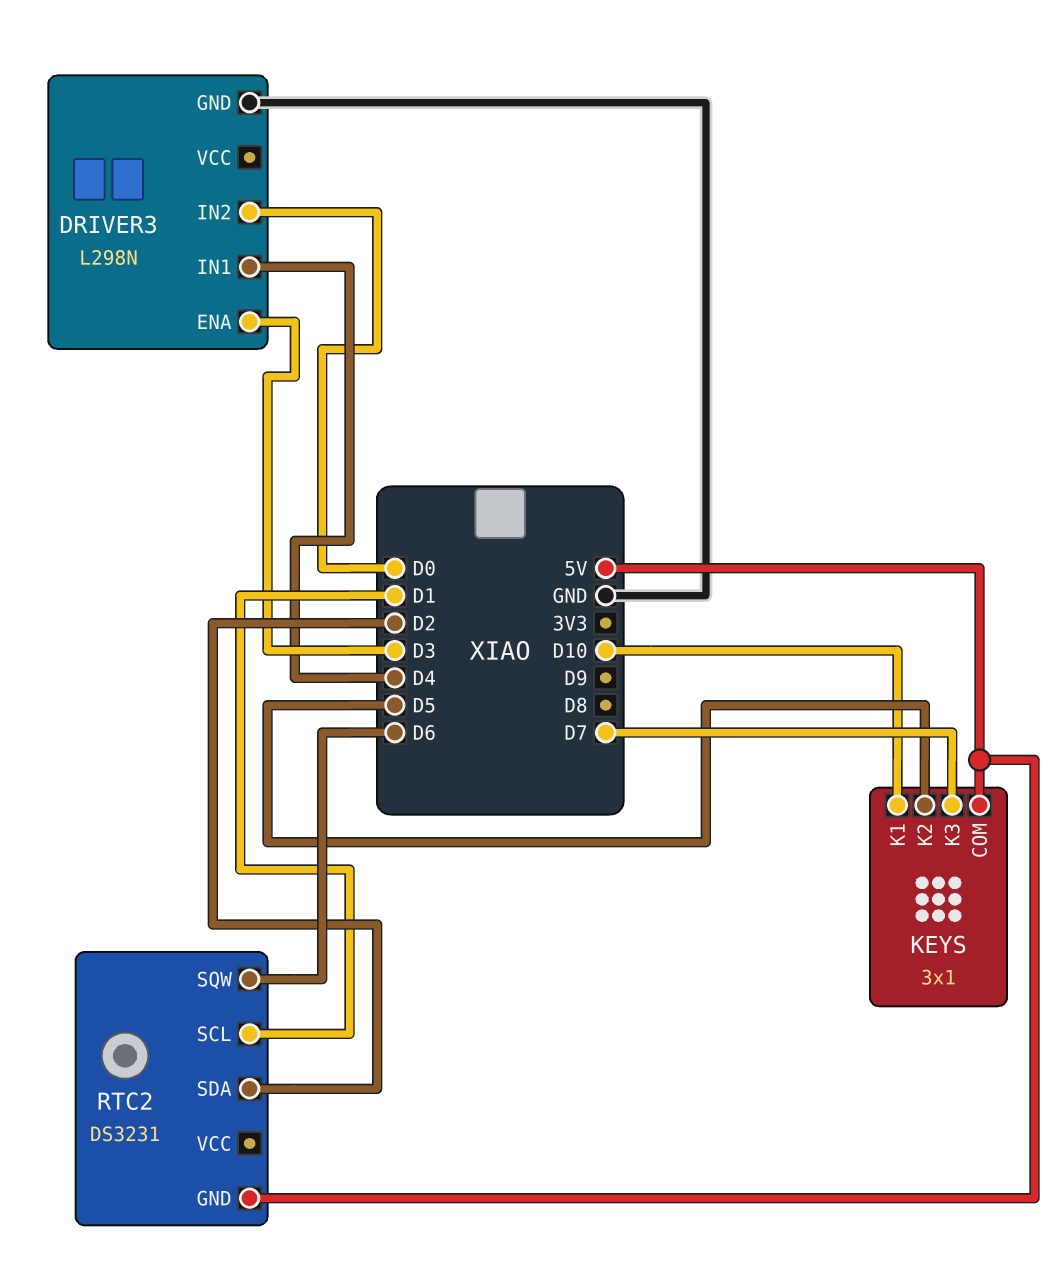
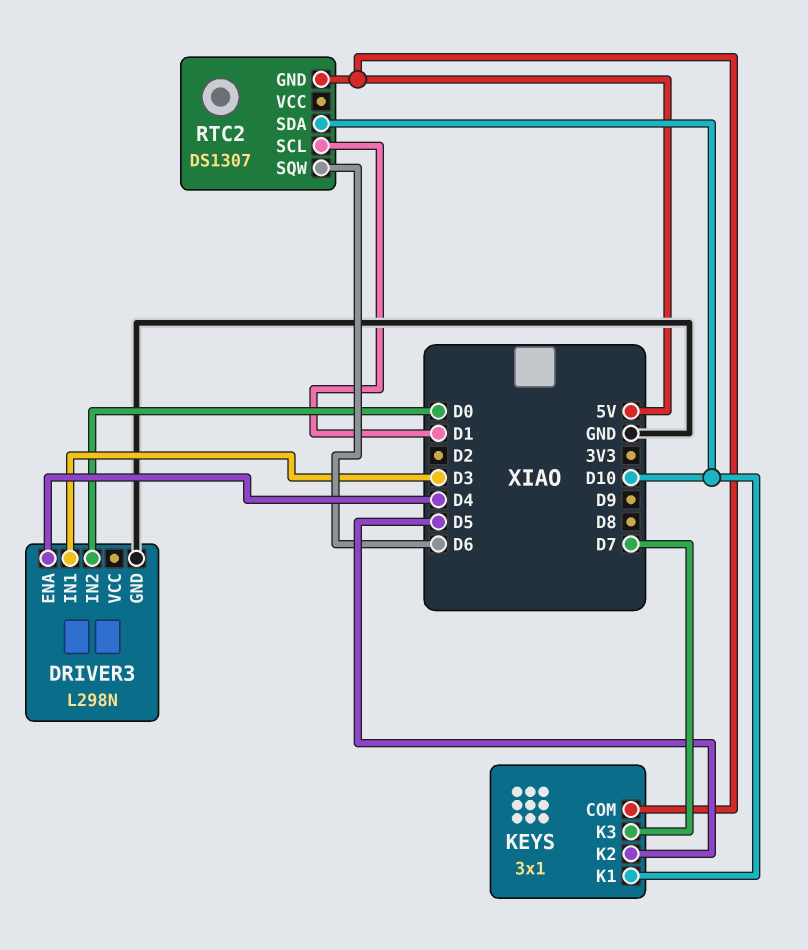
DRIVER3 pin ENA: D3 -> D4
DRIVER3 pin IN1: D4 -> D3
RTC2: DS3231 -> DS1307
RTC2 pin SDA: D2 -> D10

